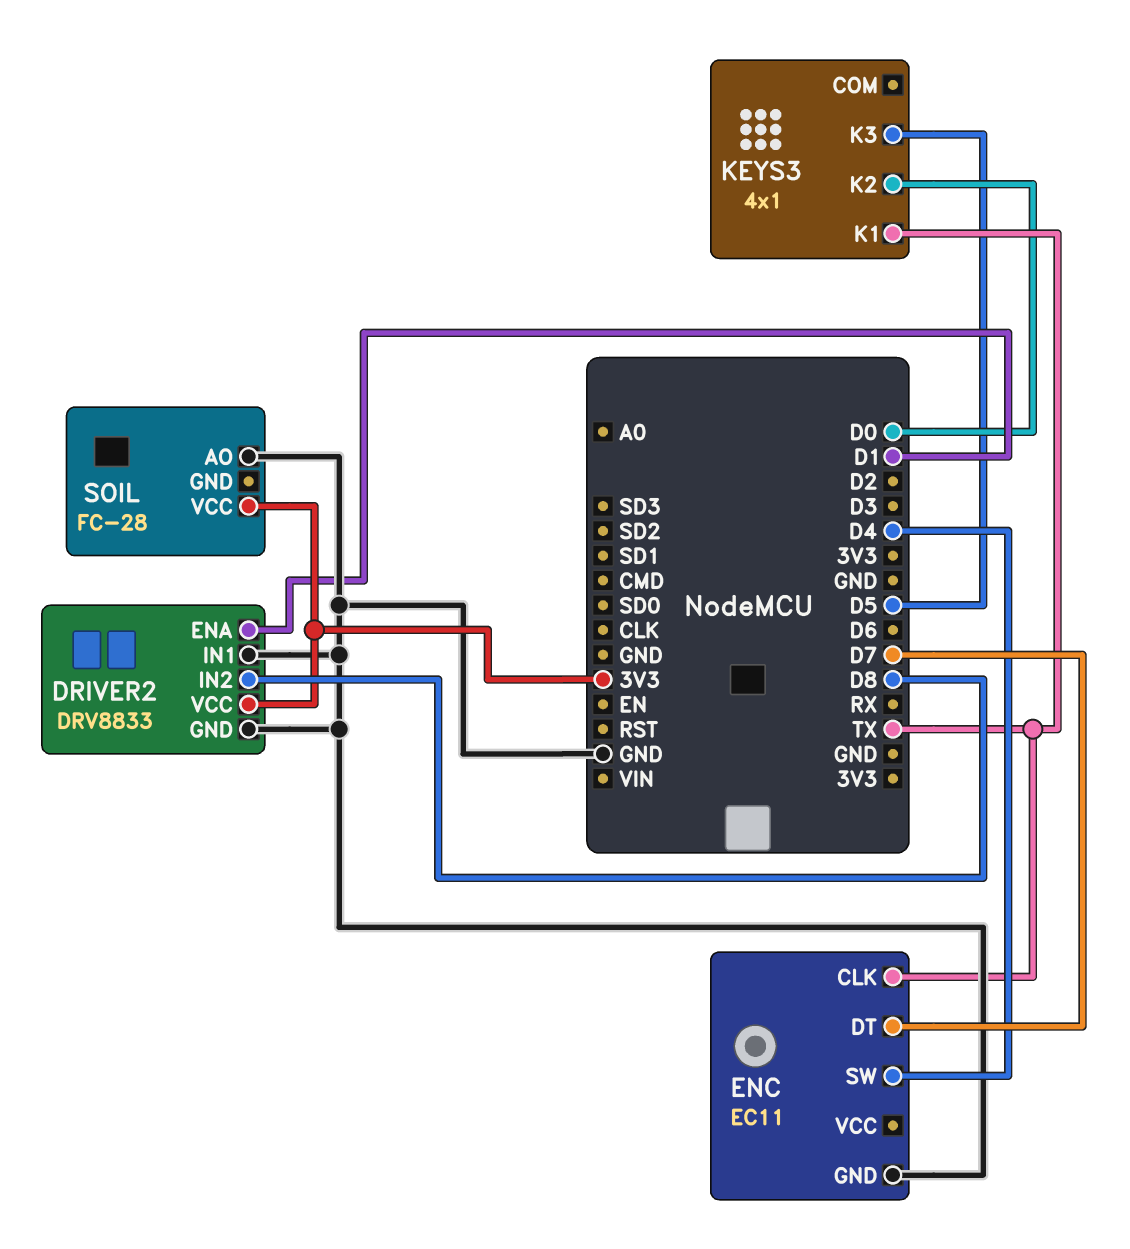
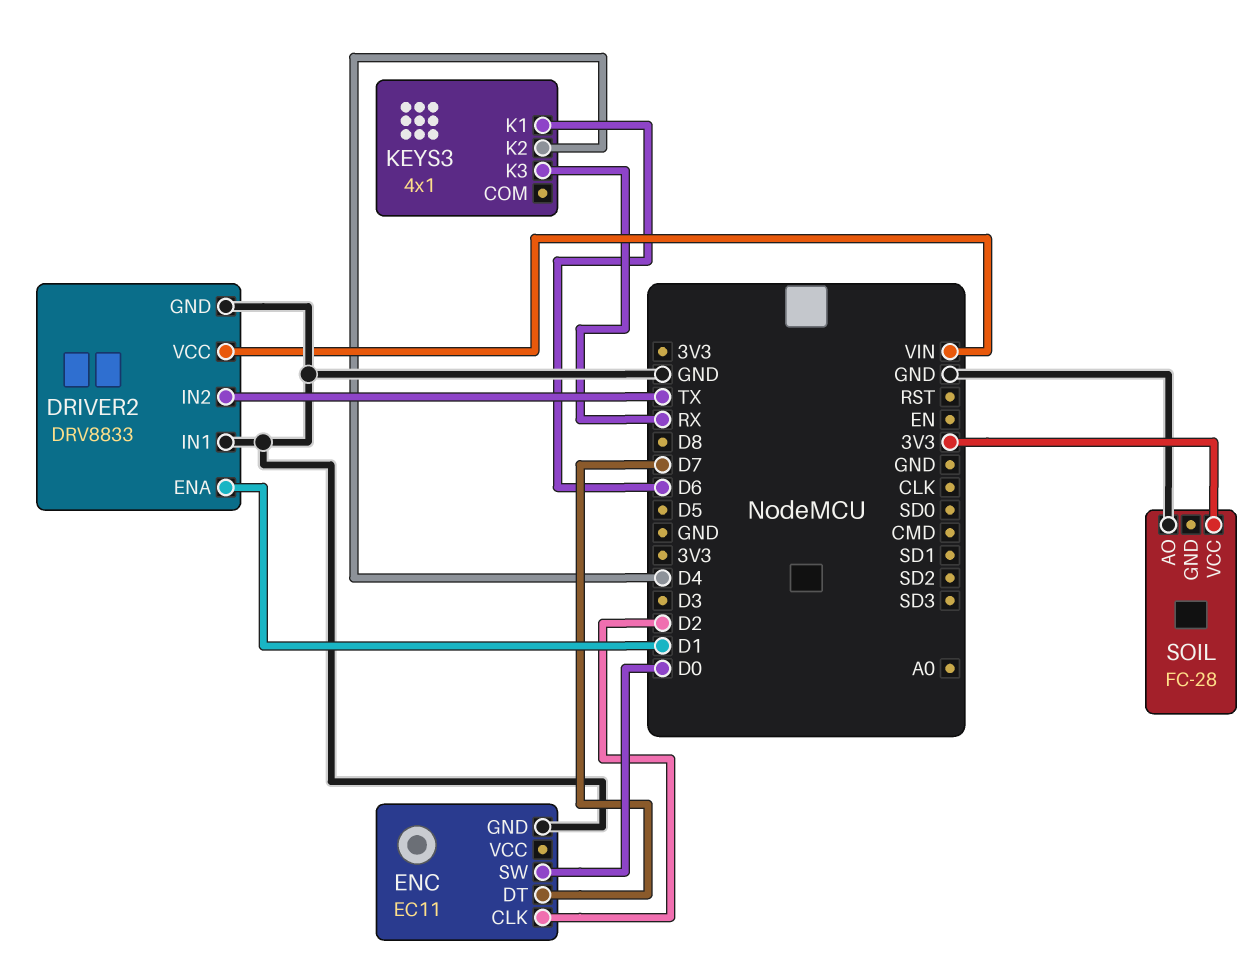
DRIVER2 pin IN2: D8 -> TX
DRIVER2 pin VCC: 3V3 -> VIN
ENC pin CLK: TX -> D2
ENC pin SW: D4 -> D0
KEYS3 pin K1: TX -> D6
KEYS3 pin K2: D0 -> D4
KEYS3 pin K3: D5 -> RX

